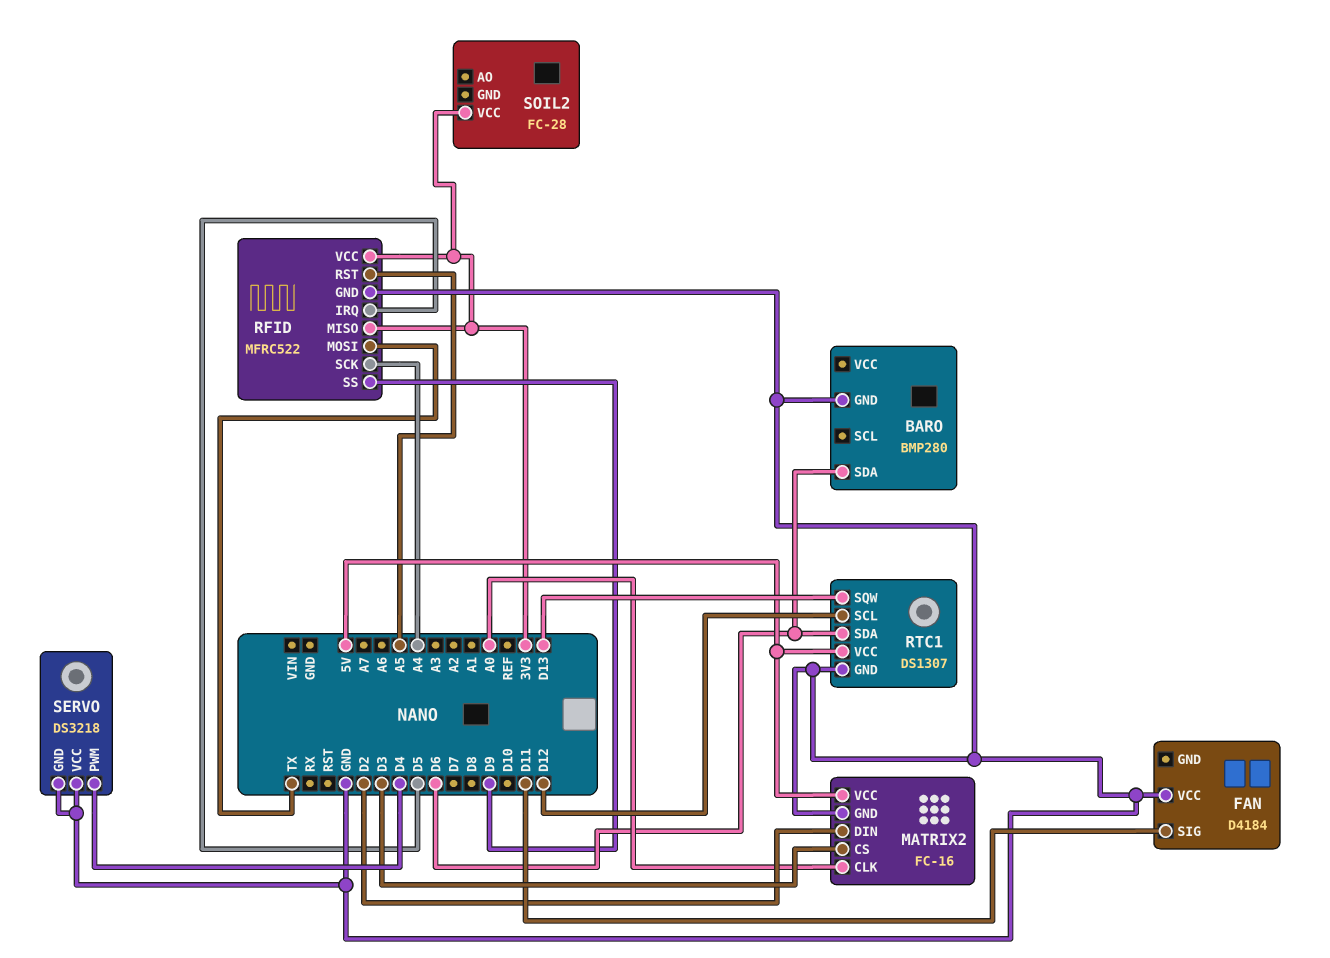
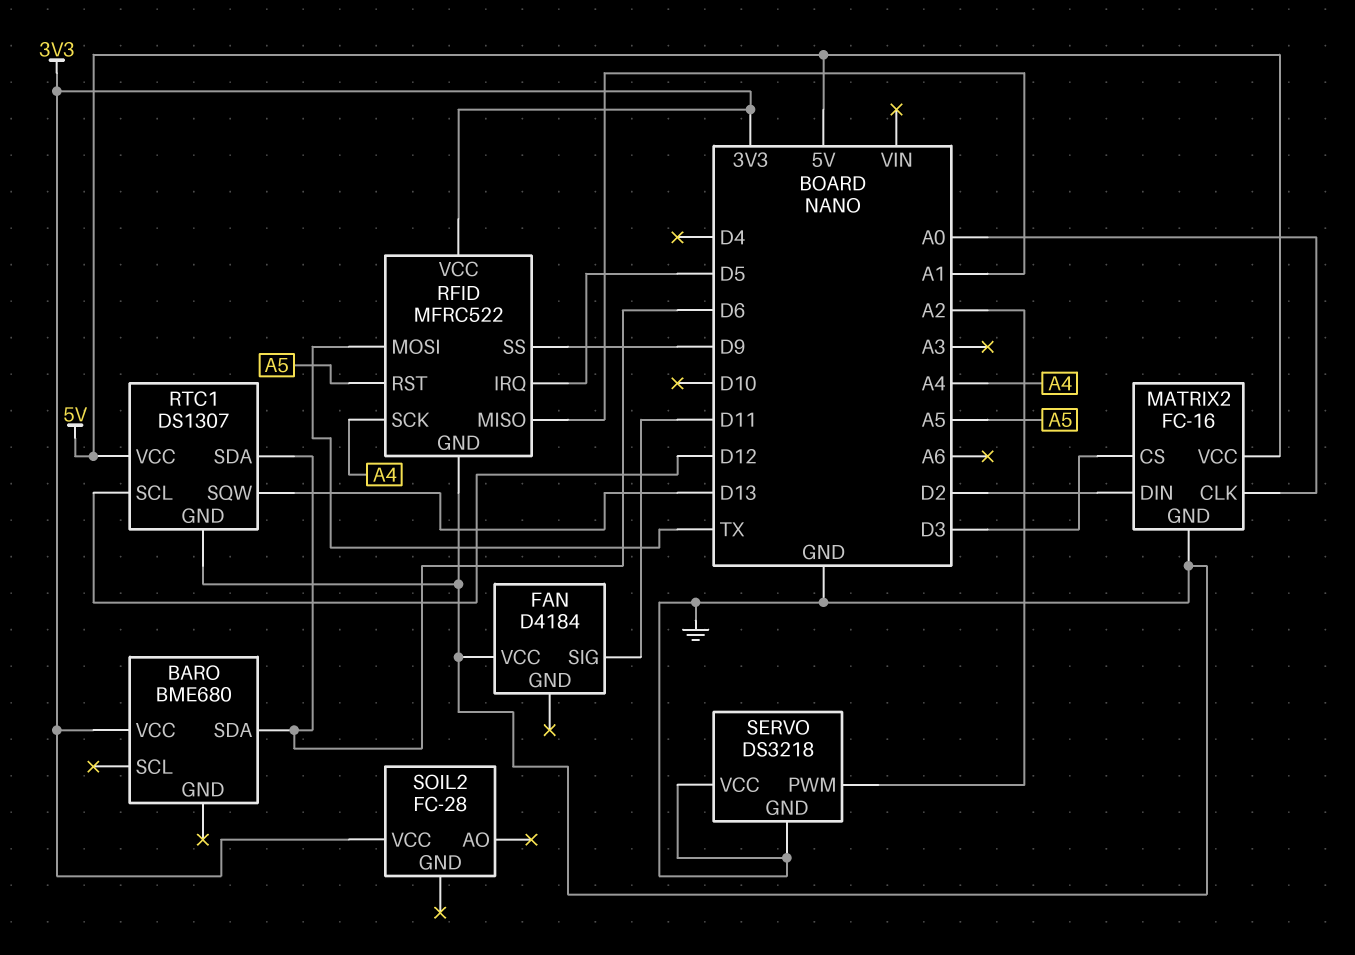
BARO: BMP280 -> BME680
BARO pin GND: GND -> none
BARO pin VCC: none -> 3V3
RFID pin MISO: 3V3 -> A1
SERVO pin PWM: D4 -> A2

